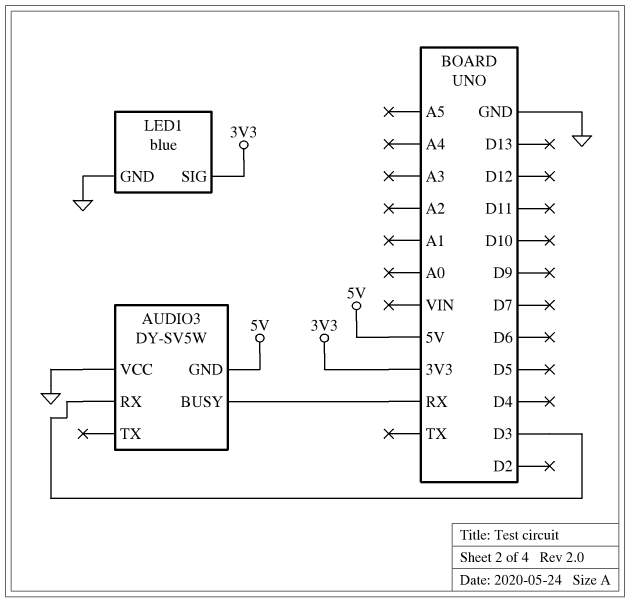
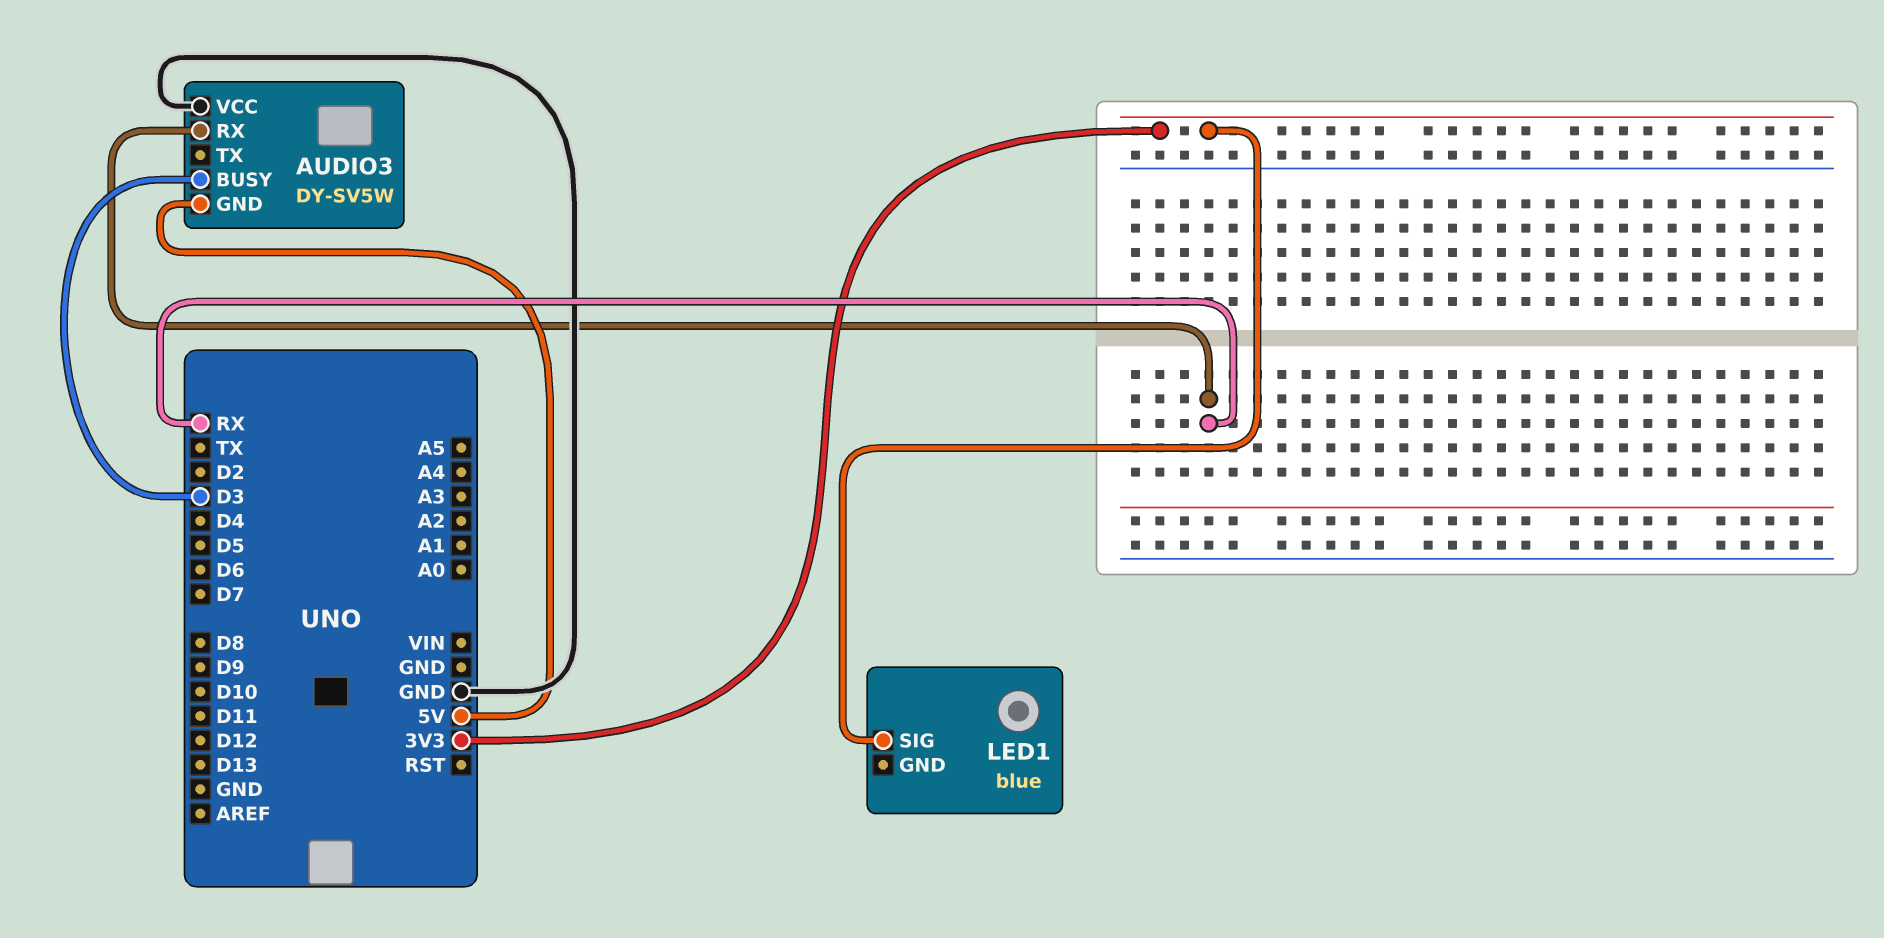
AUDIO3 pin BUSY: RX -> D3
AUDIO3 pin RX: D3 -> RX
LED1 pin GND: GND -> none

